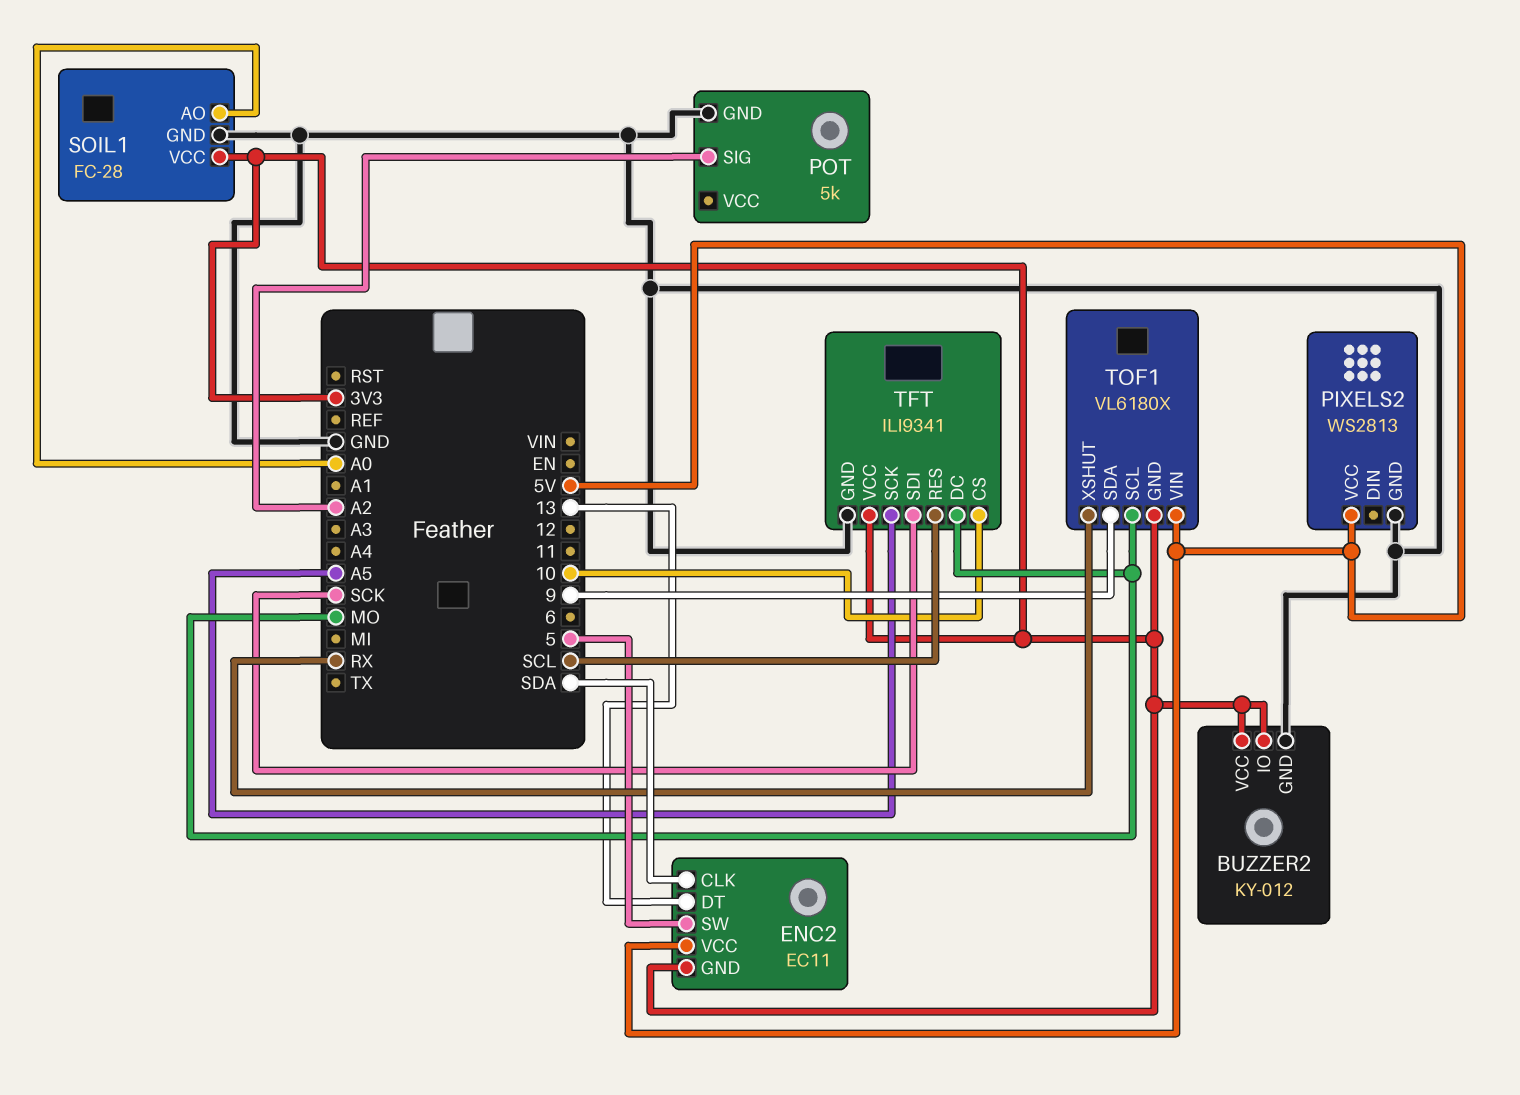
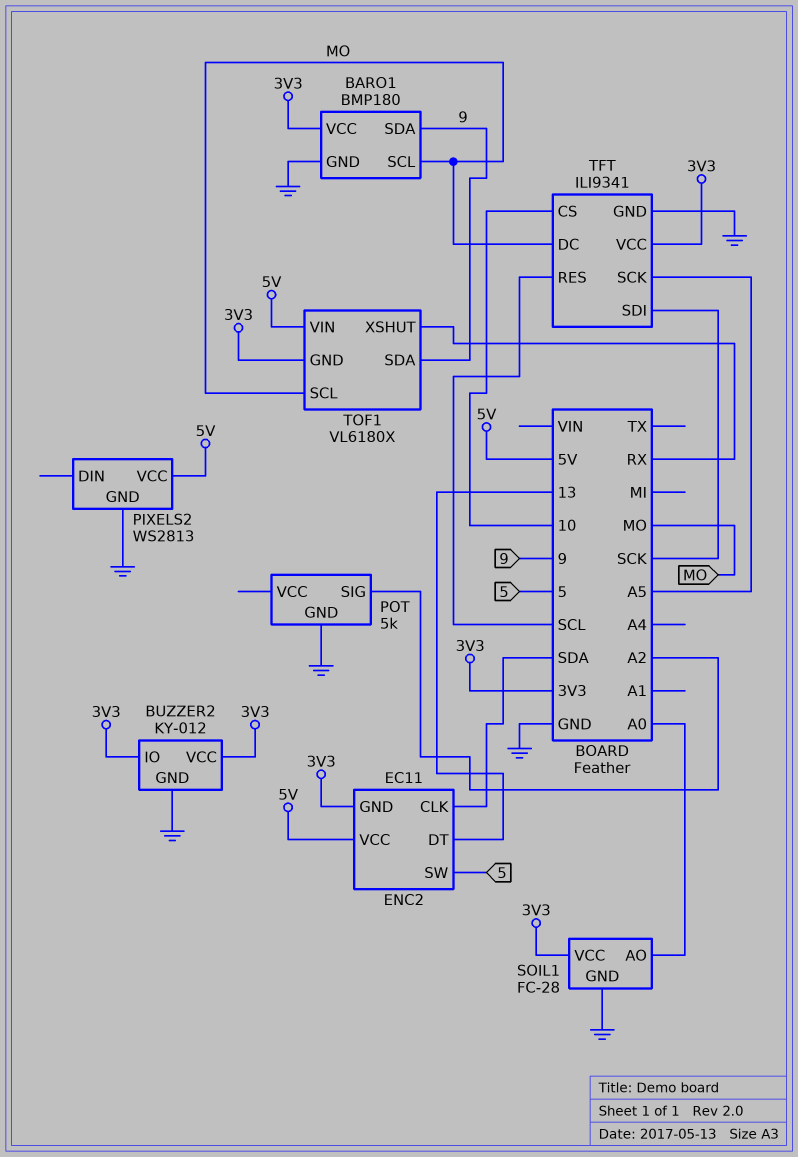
BARO1: none -> BMP180
BARO1 pin GND: none -> GND
BARO1 pin SCL: none -> MO
BARO1 pin SDA: none -> 9
BARO1 pin VCC: none -> 3V3

